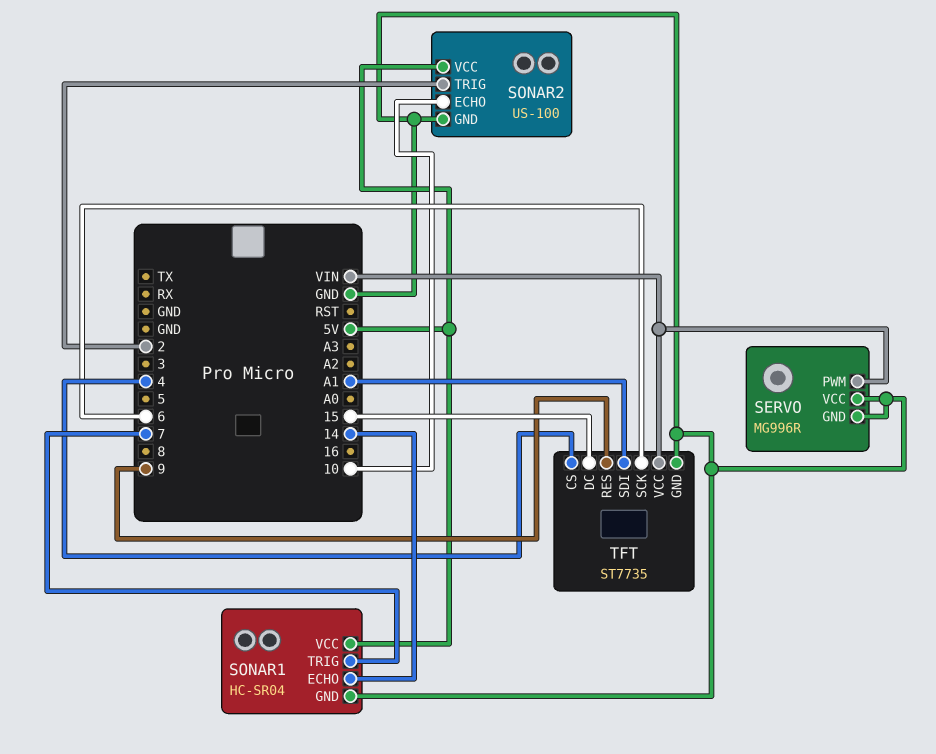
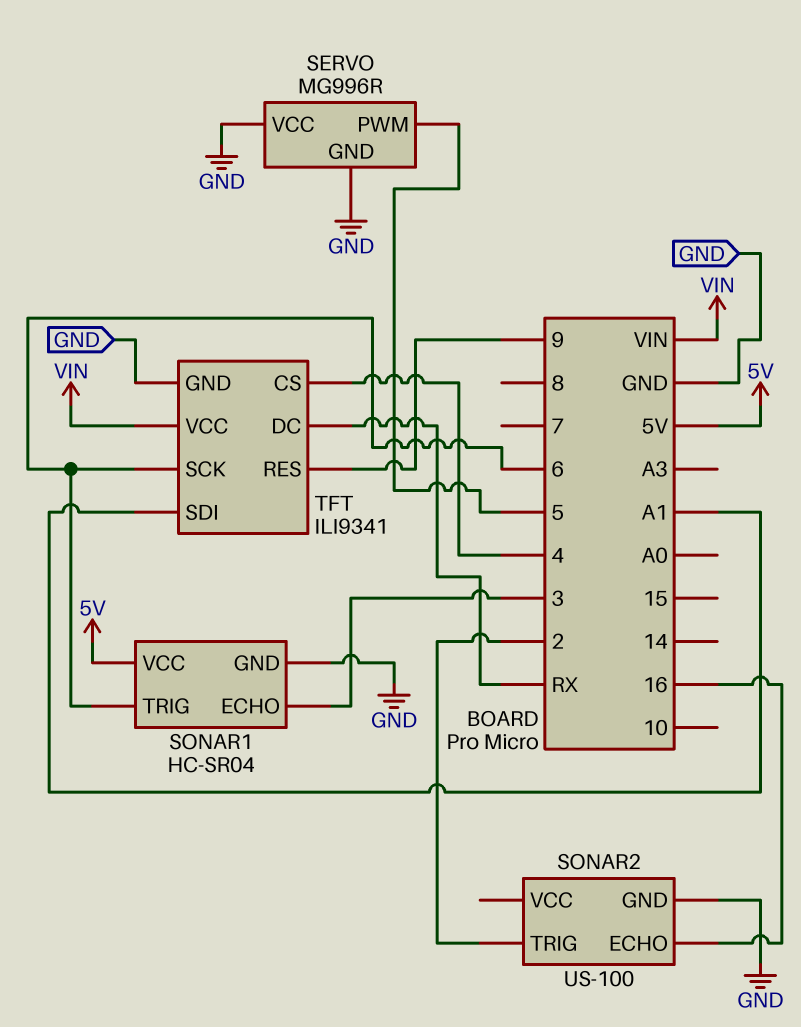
SERVO pin PWM: VIN -> 5
SONAR1 pin ECHO: 14 -> 3
SONAR1 pin TRIG: 7 -> 6
SONAR2 pin ECHO: 10 -> 16
SONAR2 pin VCC: 5V -> none
TFT: ST7735 -> ILI9341
TFT pin DC: 15 -> RX

